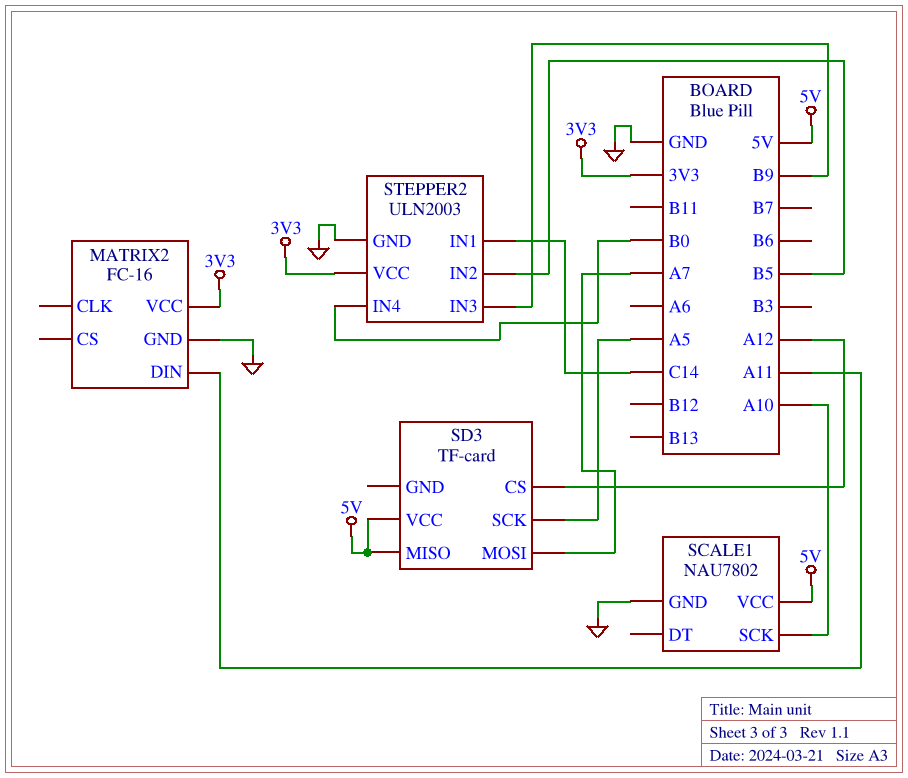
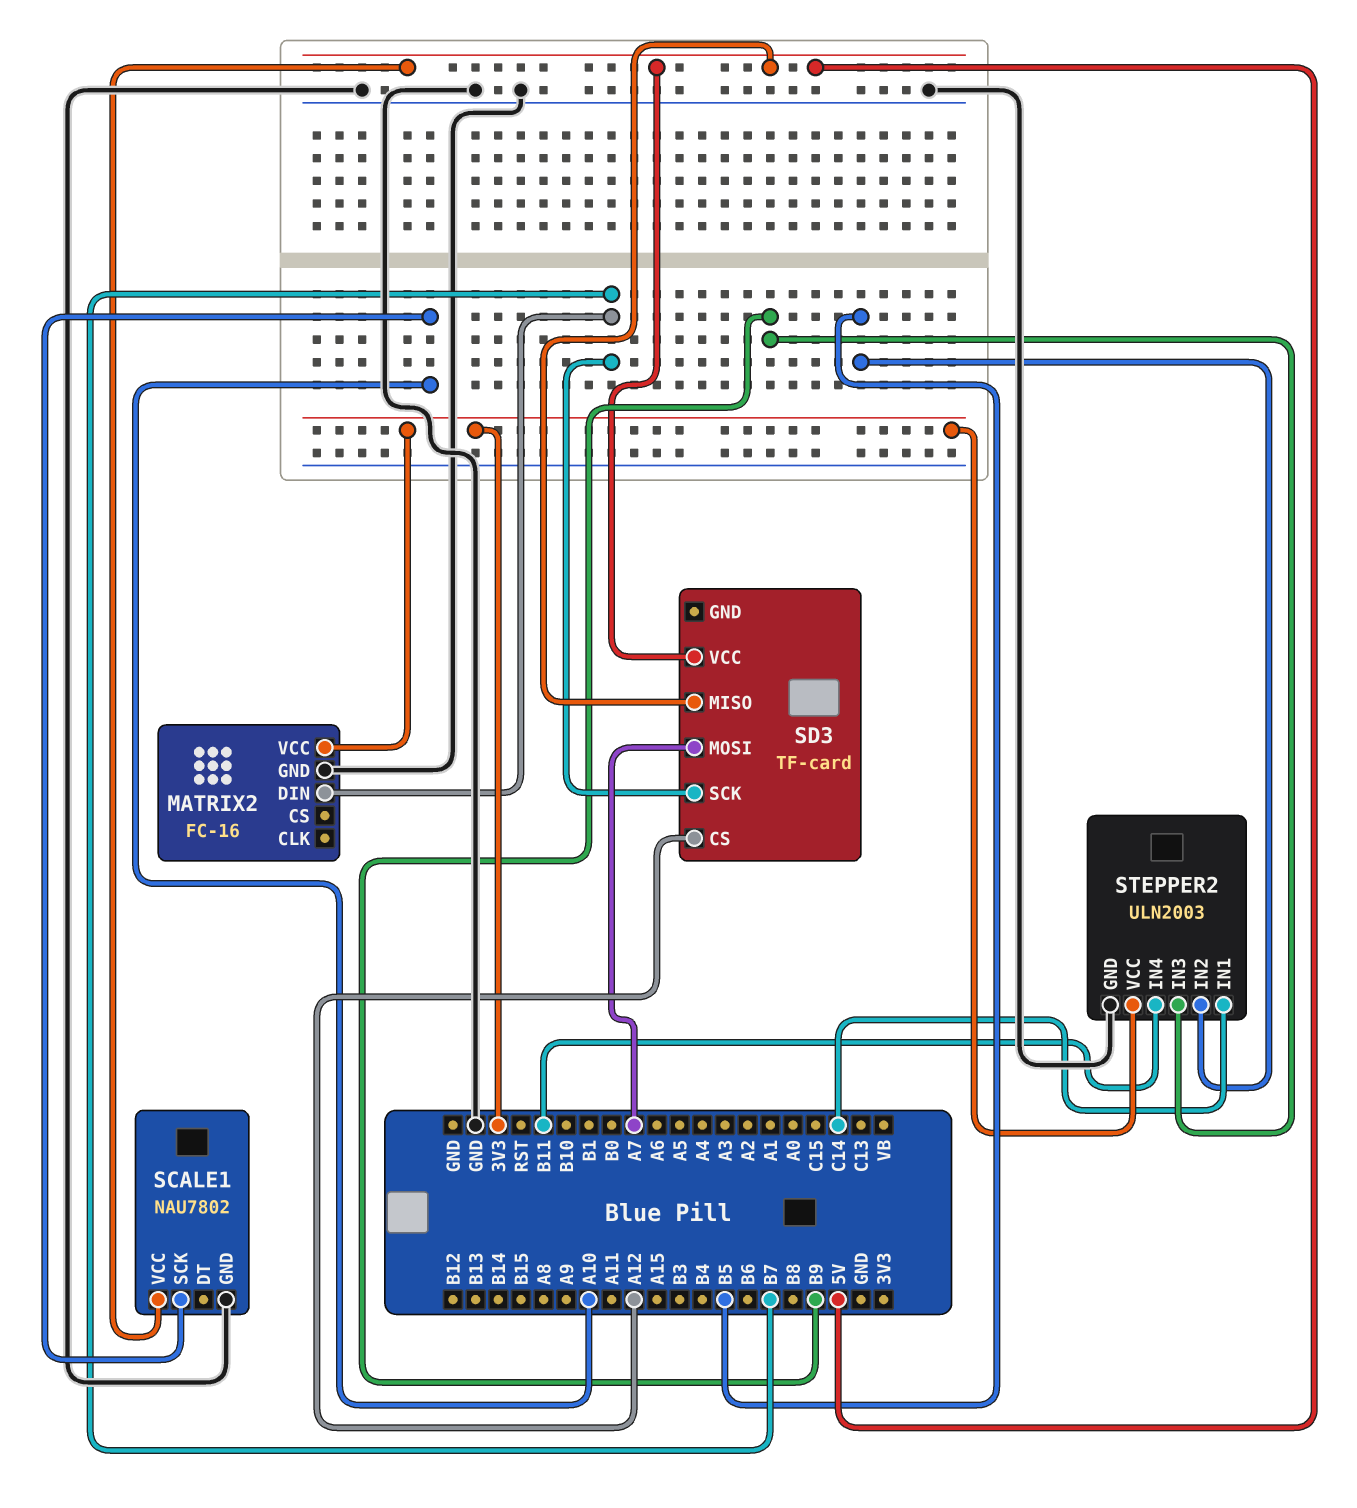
MATRIX2 pin DIN: A11 -> B7
SD3 pin SCK: A5 -> B7
STEPPER2 pin IN4: B0 -> B11

